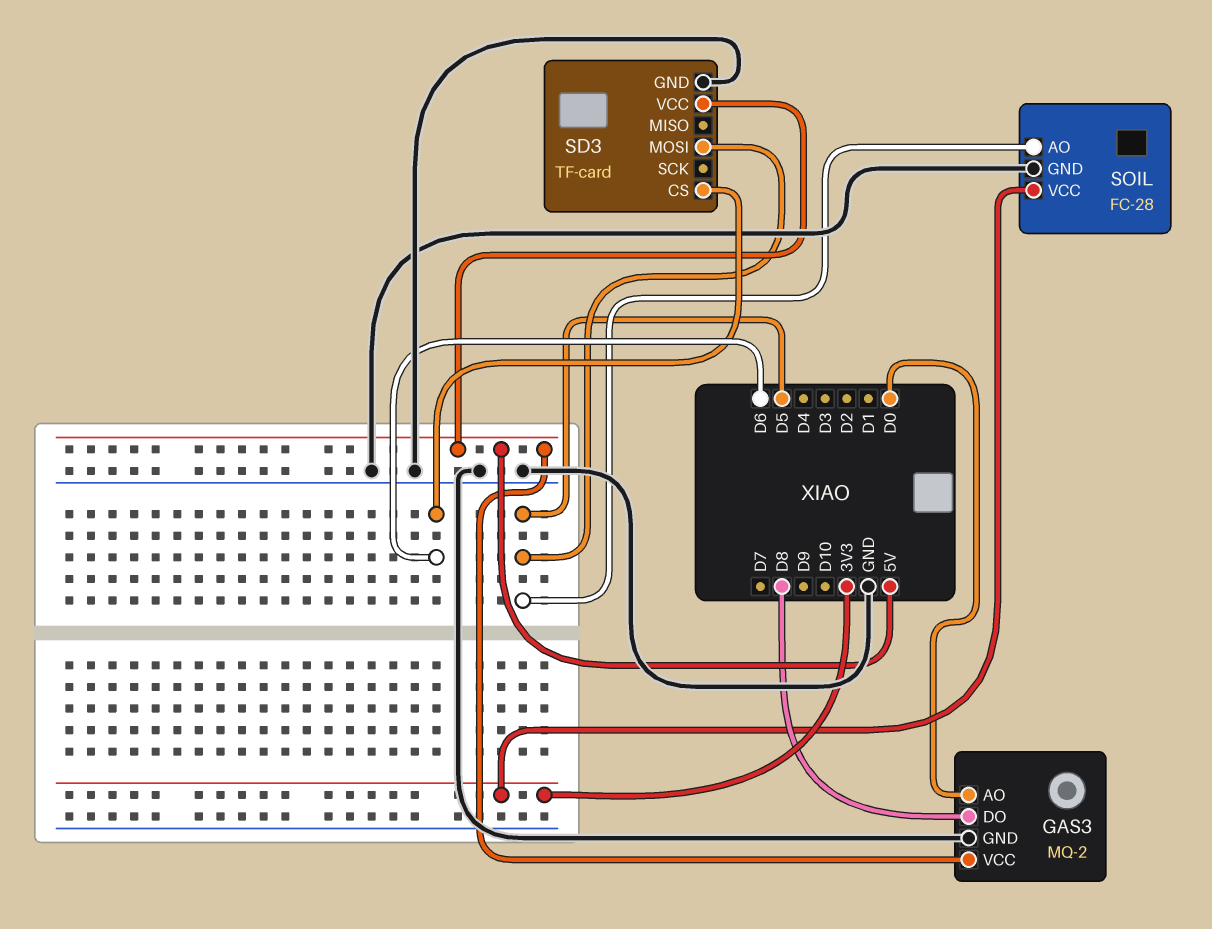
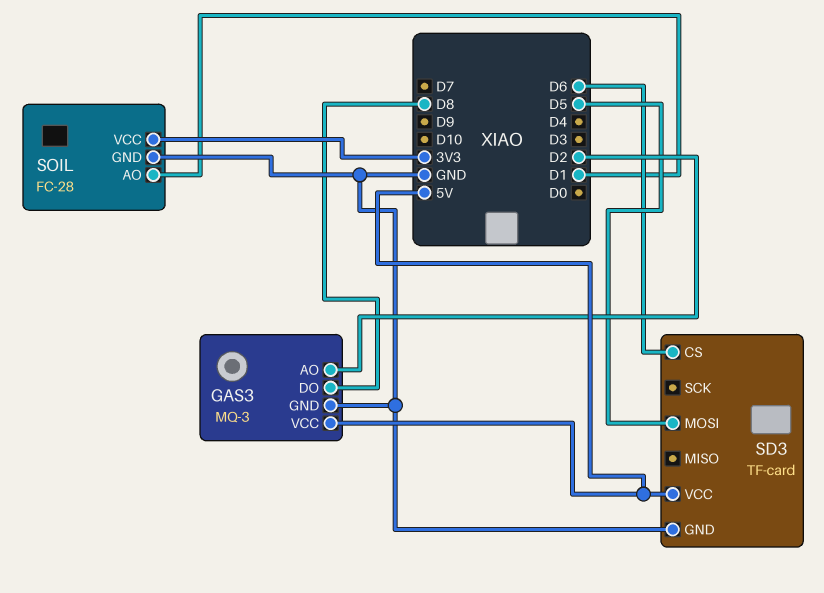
GAS3: MQ-2 -> MQ-3
GAS3 pin AO: D0 -> D2
SOIL pin AO: D5 -> D1

